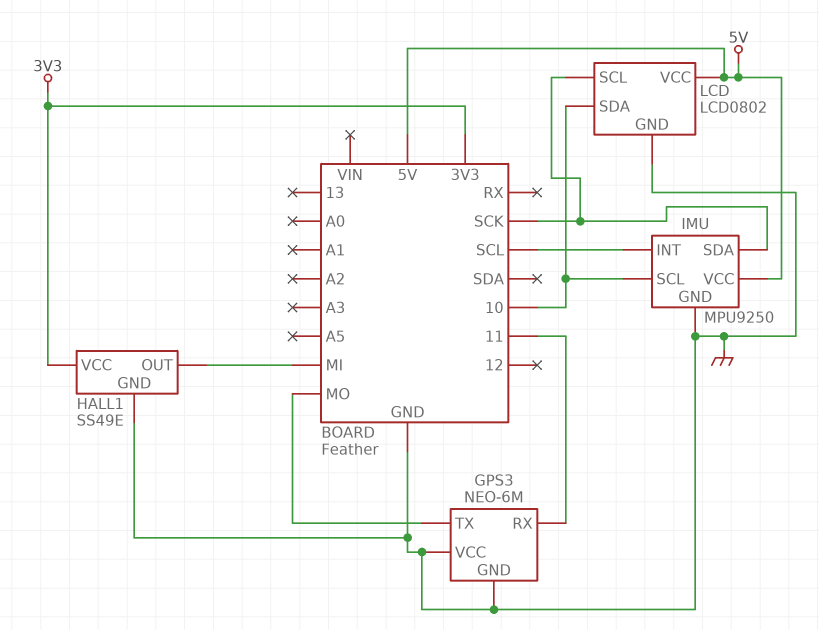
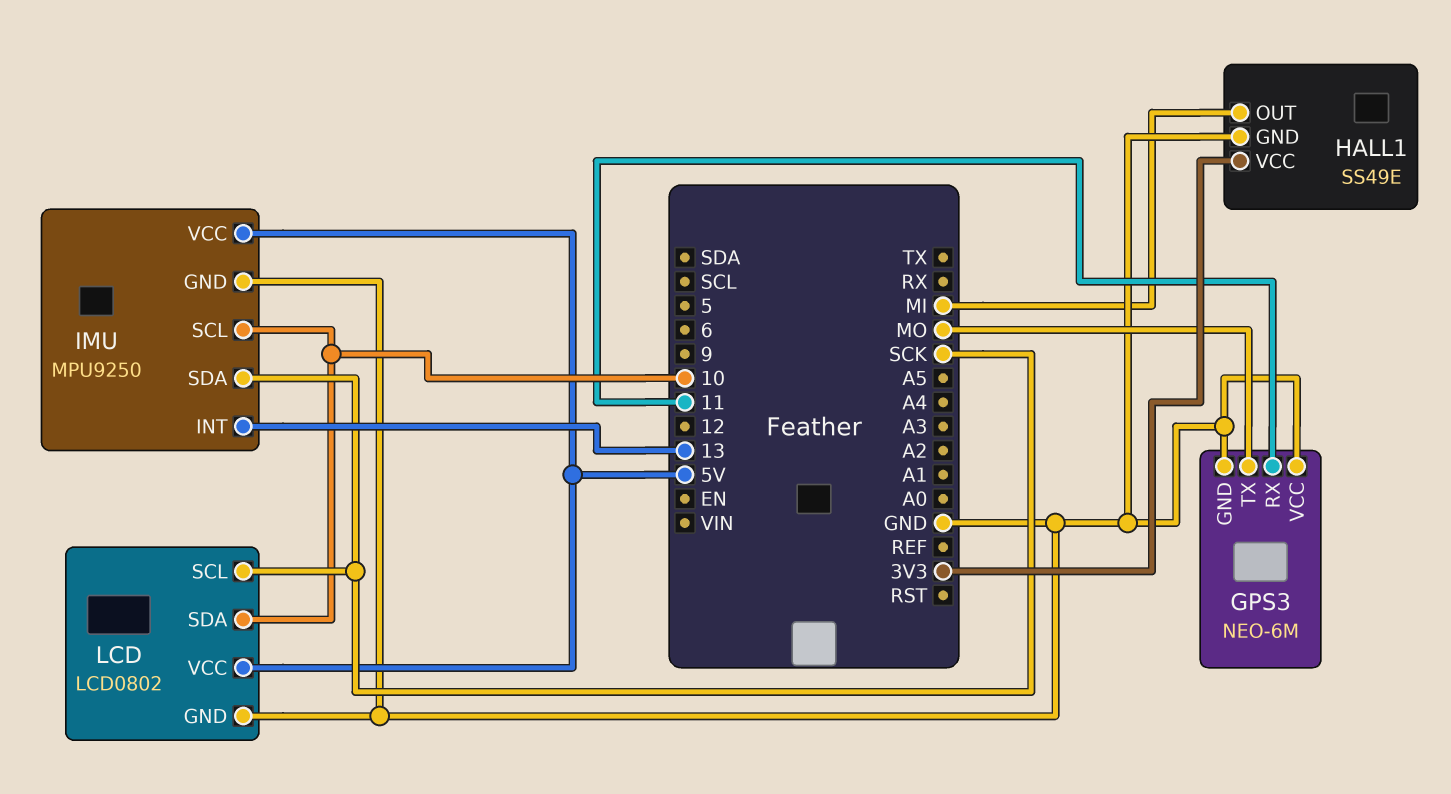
IMU pin INT: SCL -> 13

